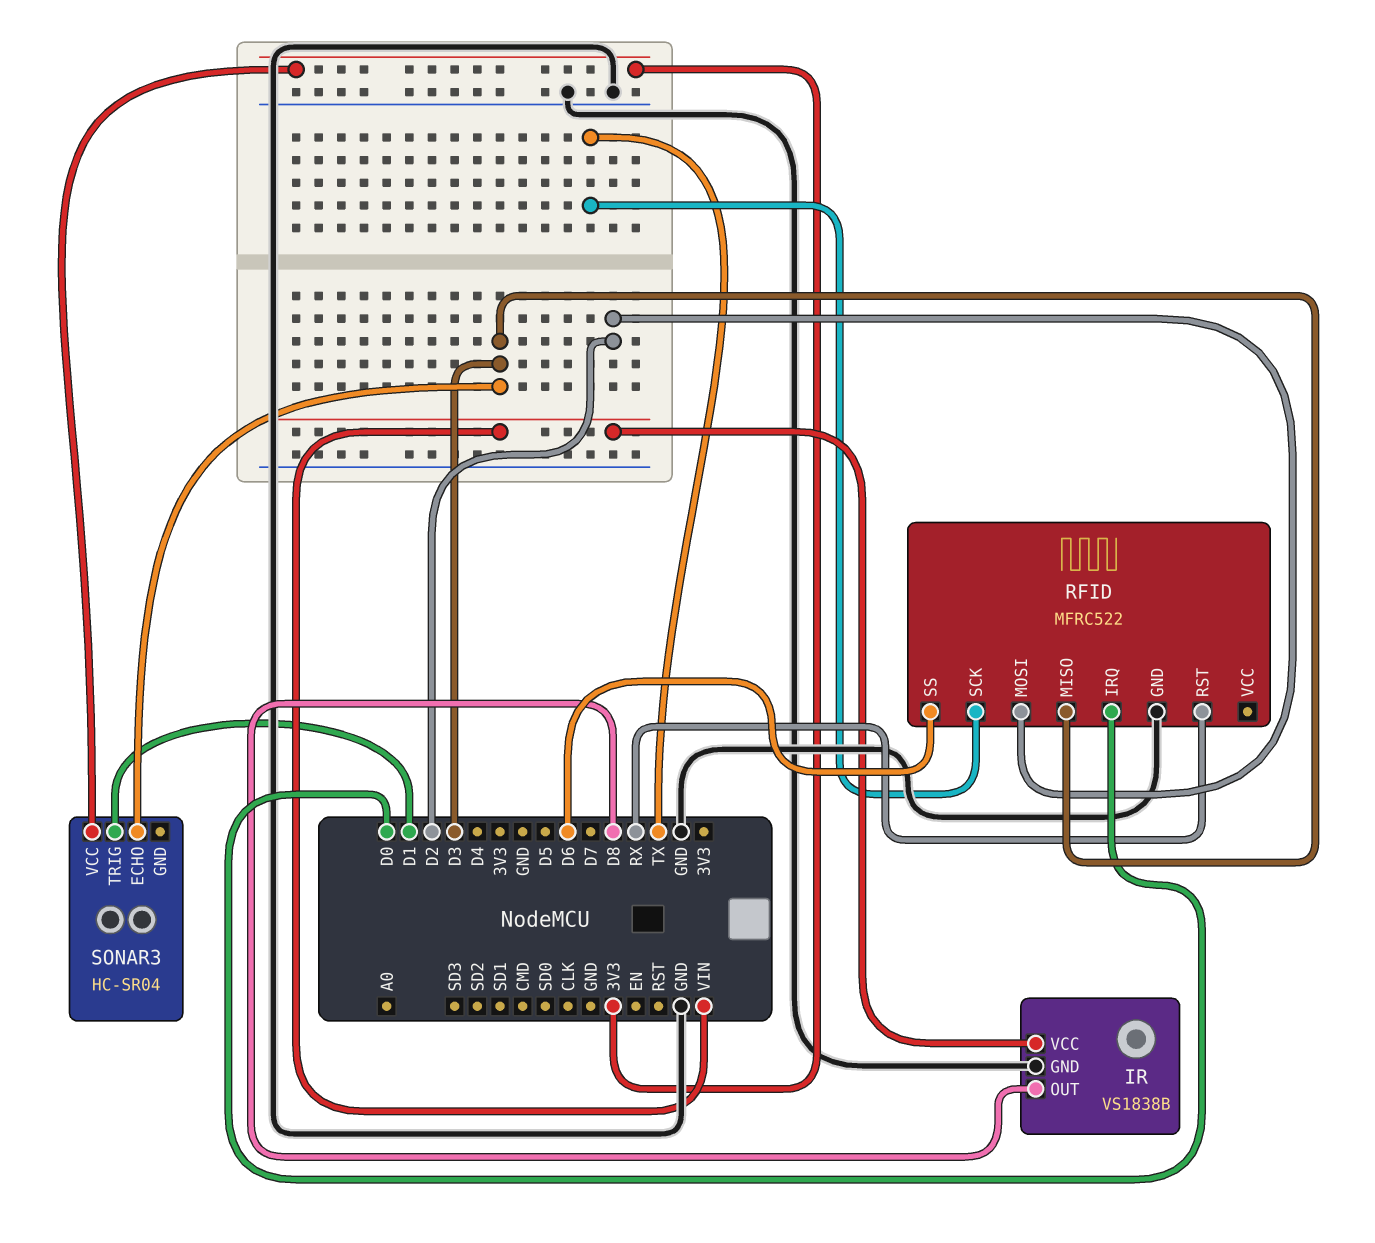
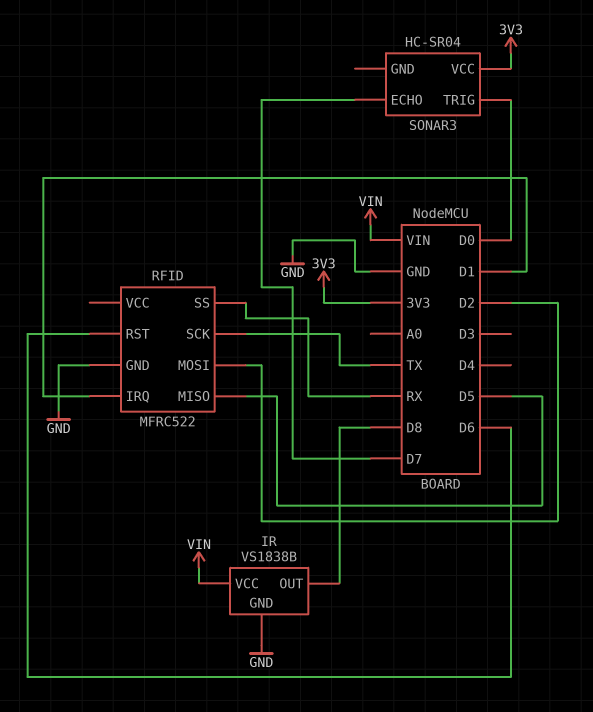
RFID pin IRQ: D0 -> D1
RFID pin MISO: D3 -> D5
RFID pin RST: RX -> D6
RFID pin SS: D6 -> RX
SONAR3 pin ECHO: D3 -> D7
SONAR3 pin TRIG: D1 -> D0

